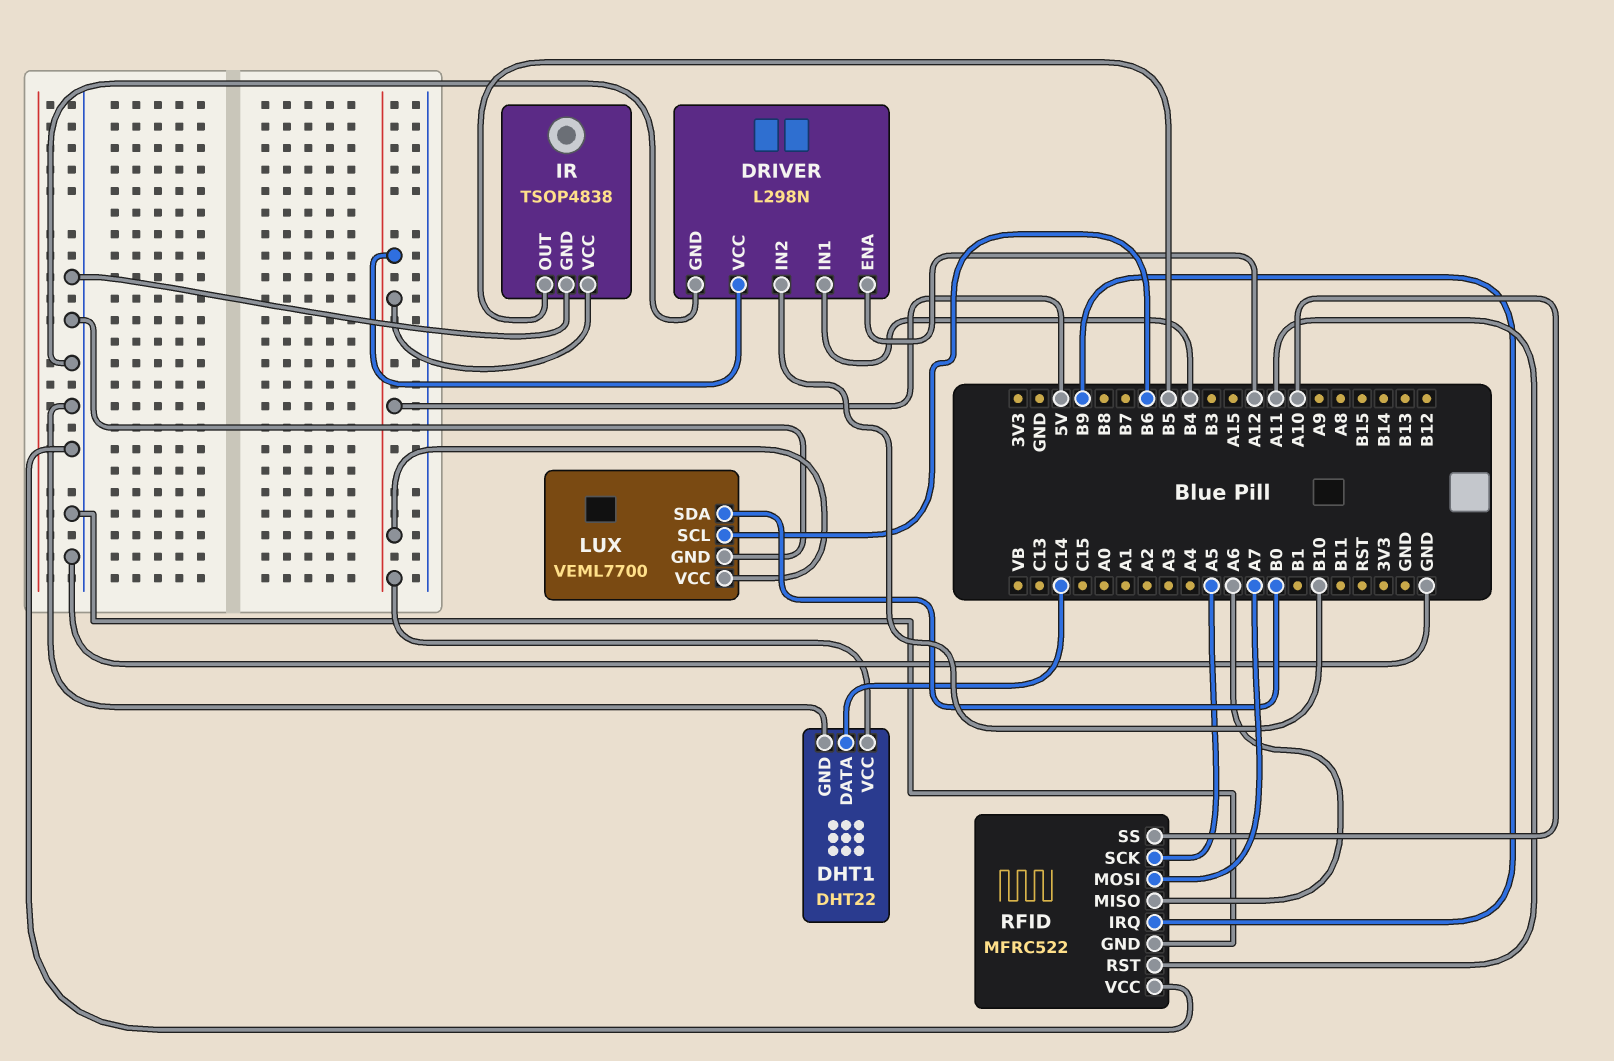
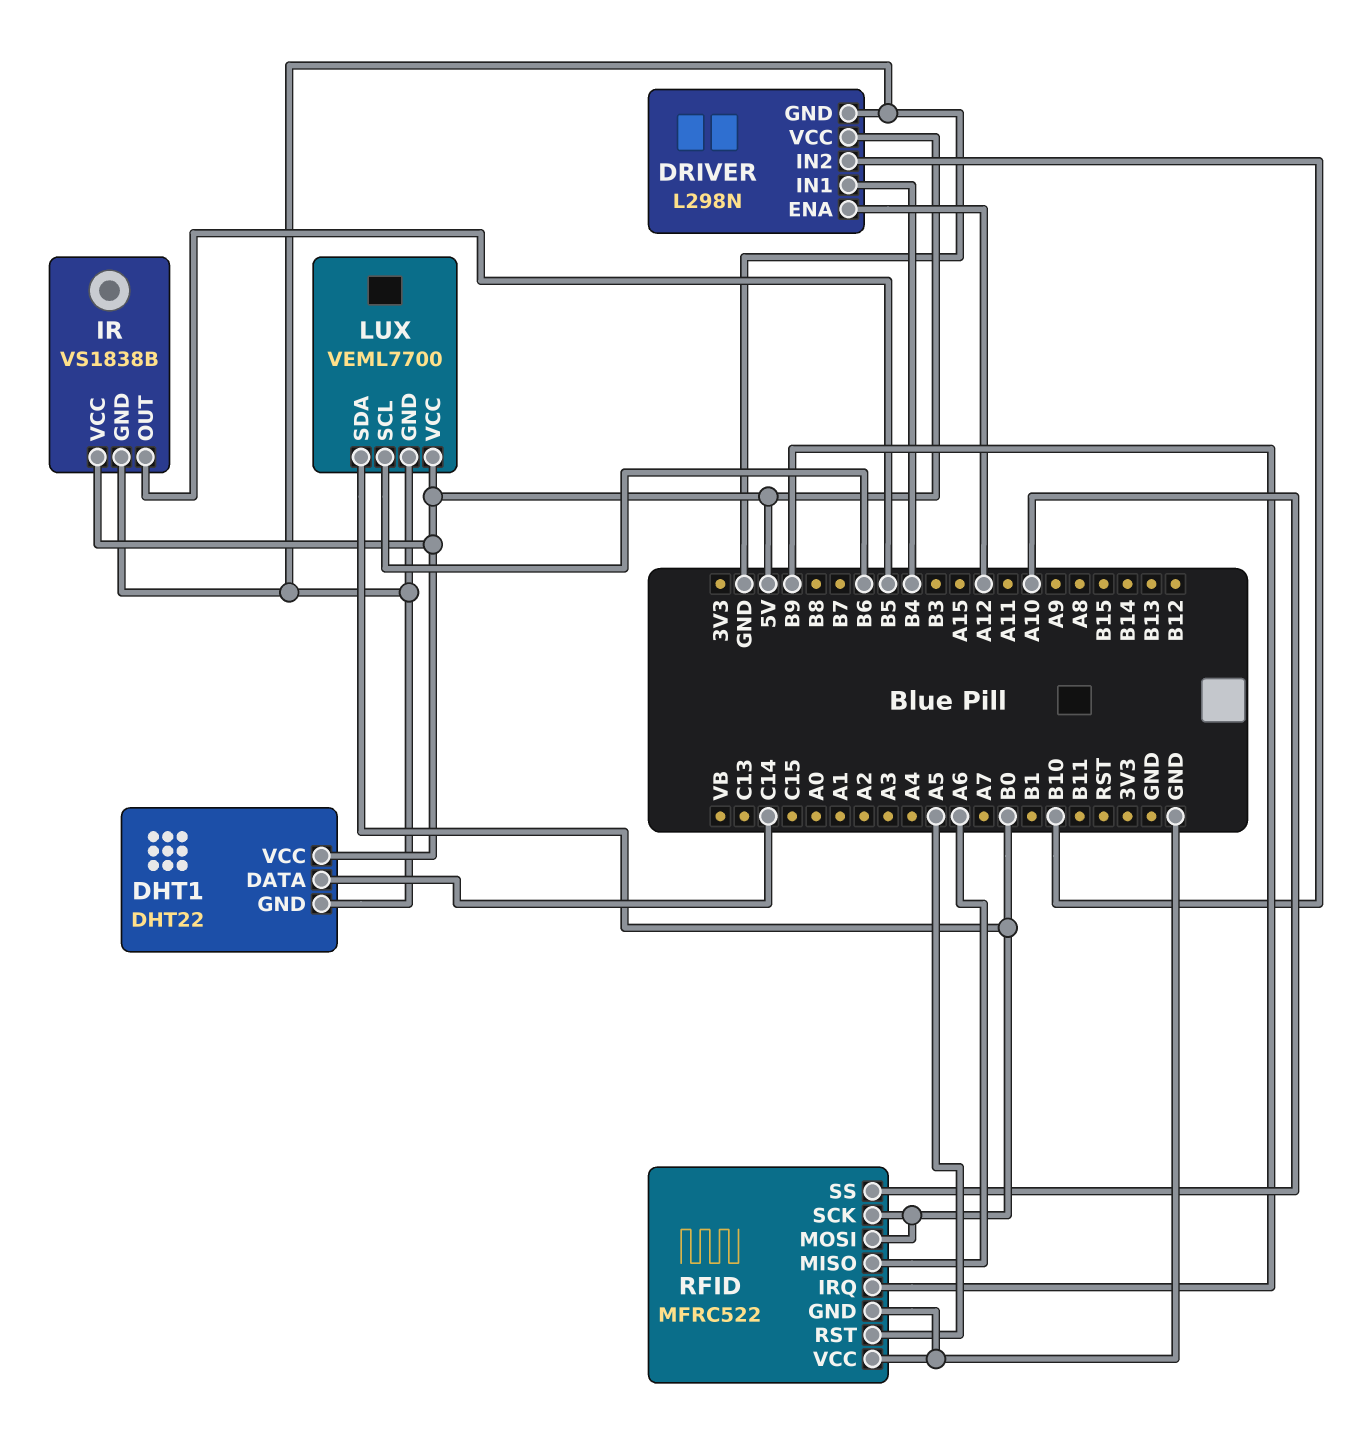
IR: TSOP4838 -> VS1838B
RFID pin MOSI: A7 -> B0
RFID pin RST: A11 -> A5
RFID pin SCK: A5 -> B0

